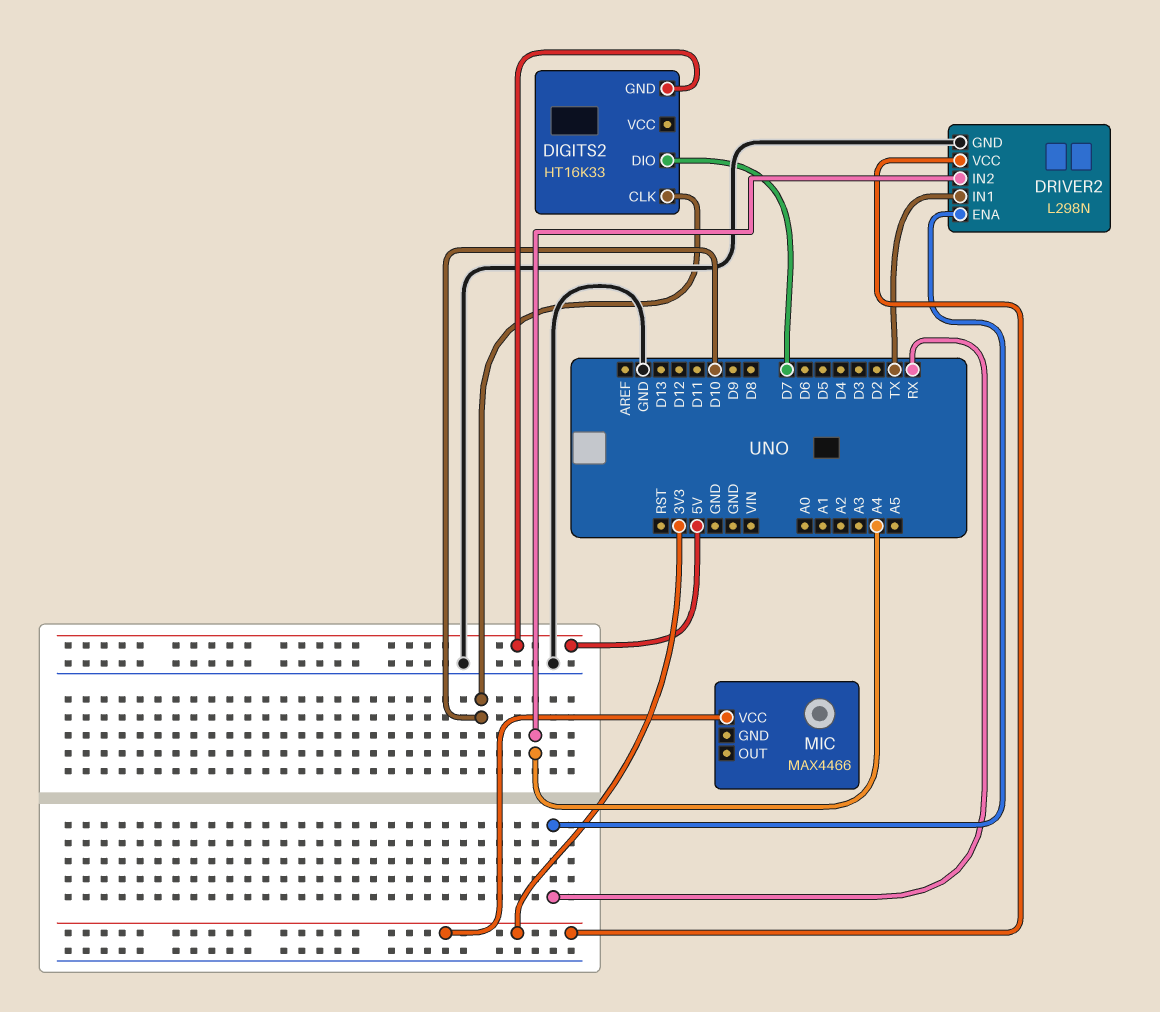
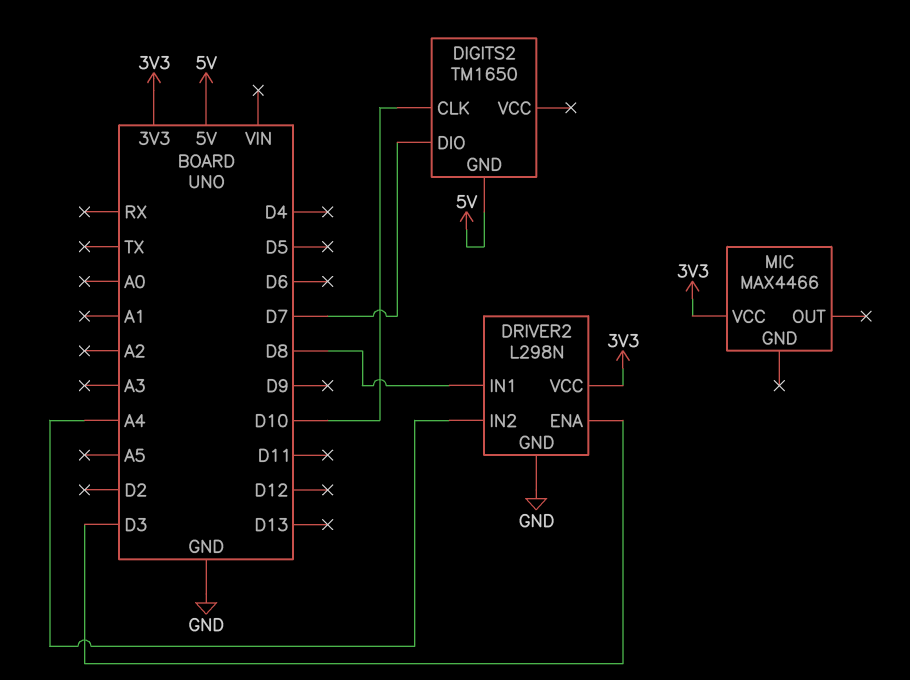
DIGITS2: HT16K33 -> TM1650
DRIVER2 pin ENA: RX -> D3
DRIVER2 pin IN1: TX -> D8

